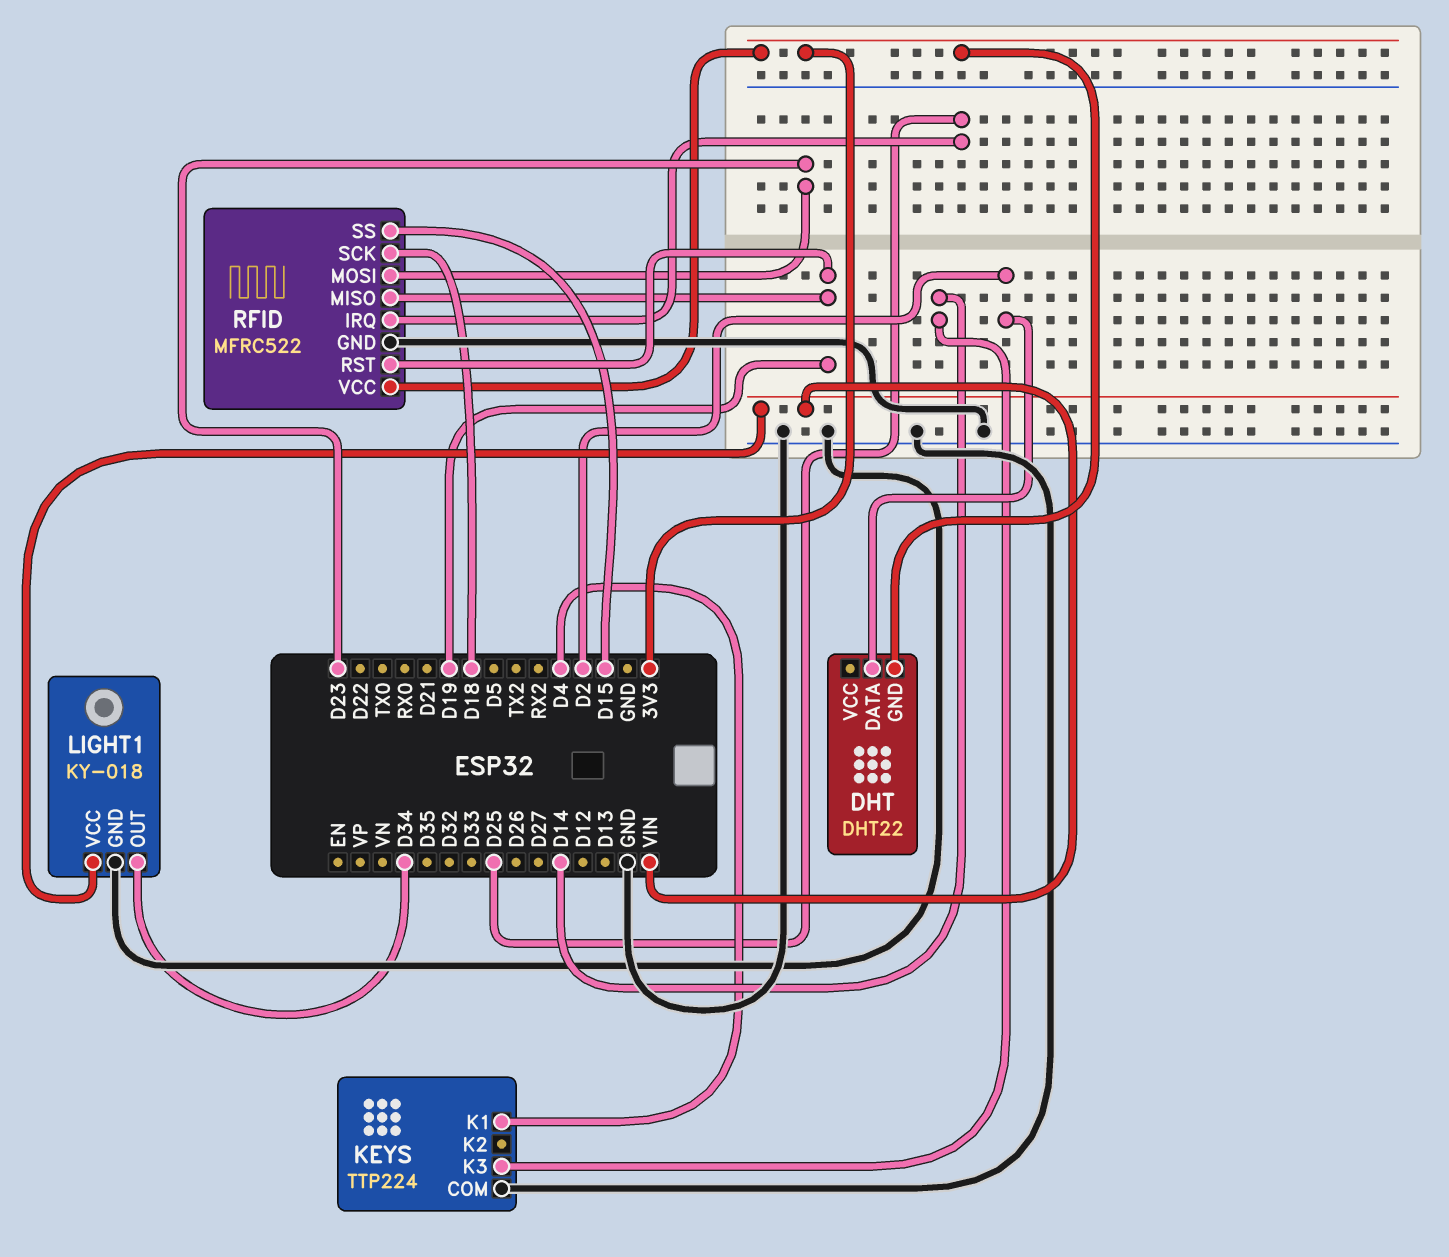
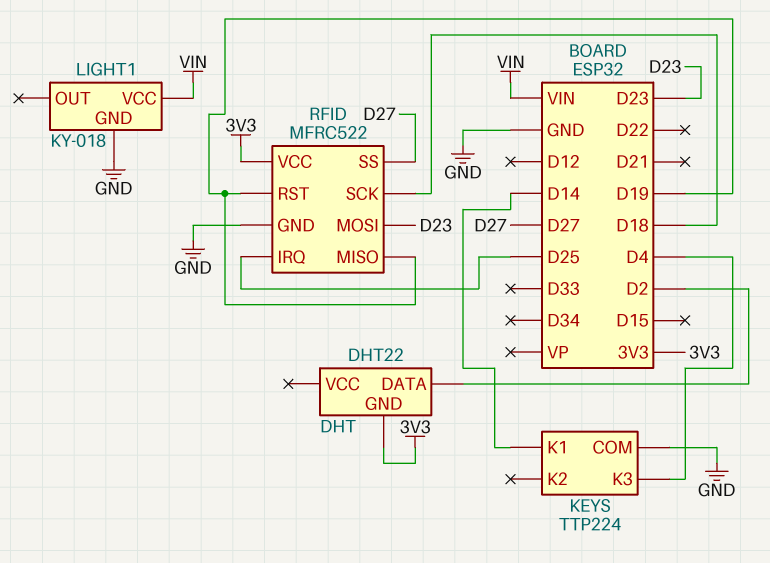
KEYS pin K1: D4 -> D14
KEYS pin K3: D14 -> D4
LIGHT1 pin OUT: D34 -> none
RFID pin SS: D15 -> D27

